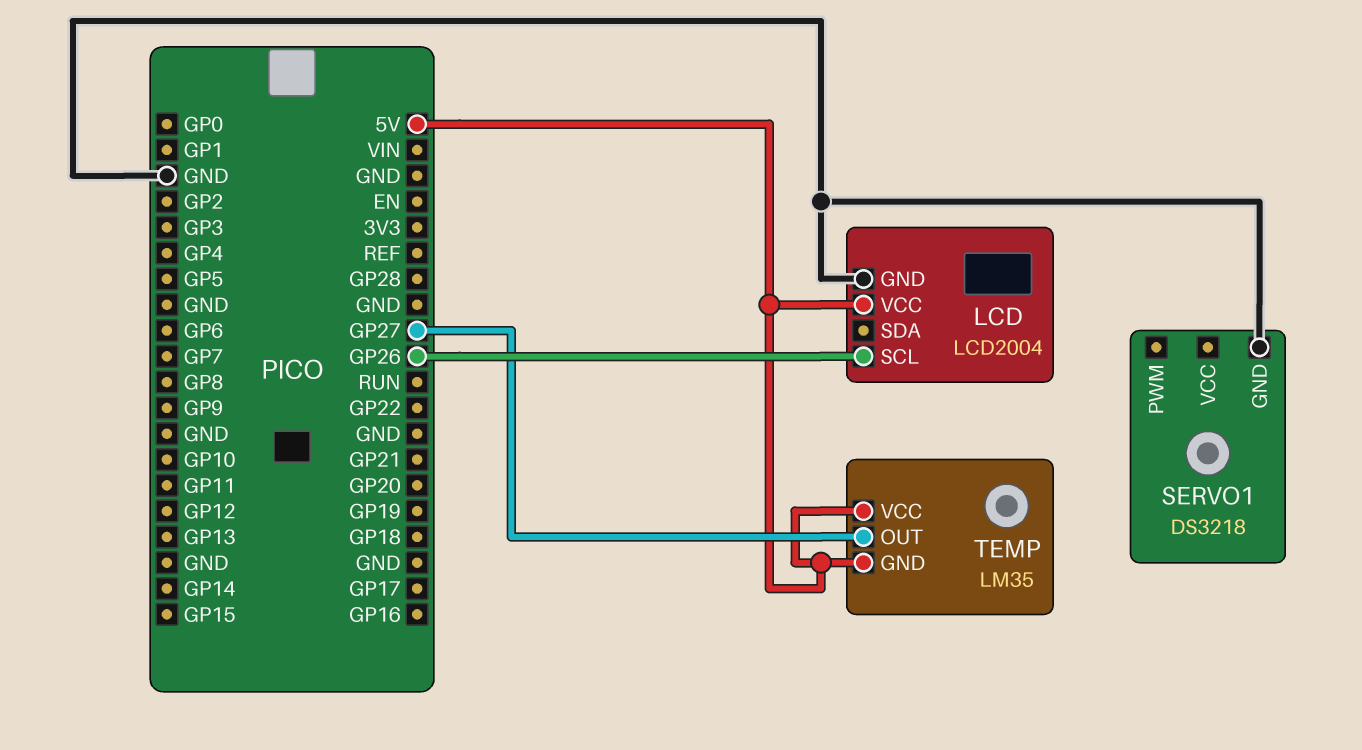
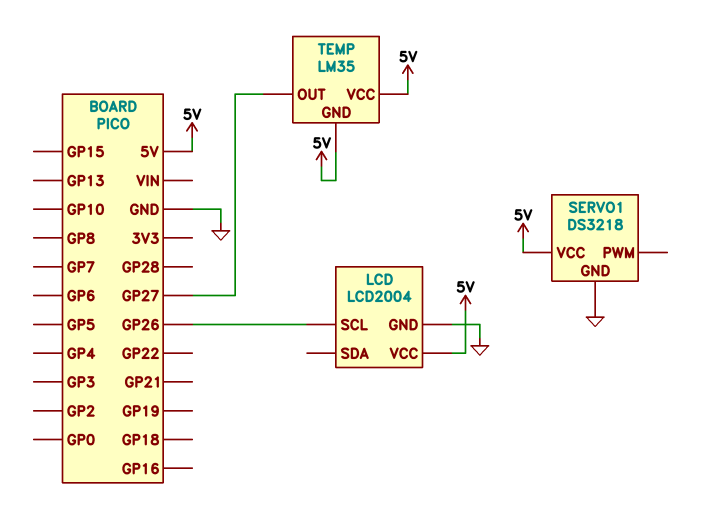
SERVO1 pin VCC: none -> 5V

